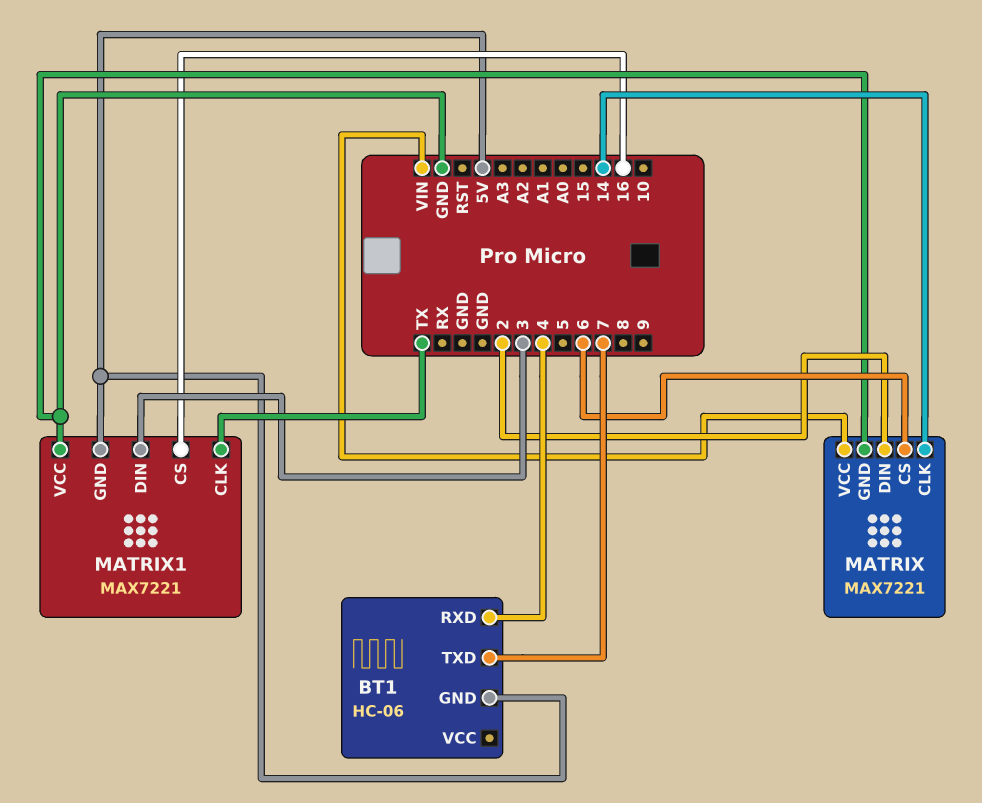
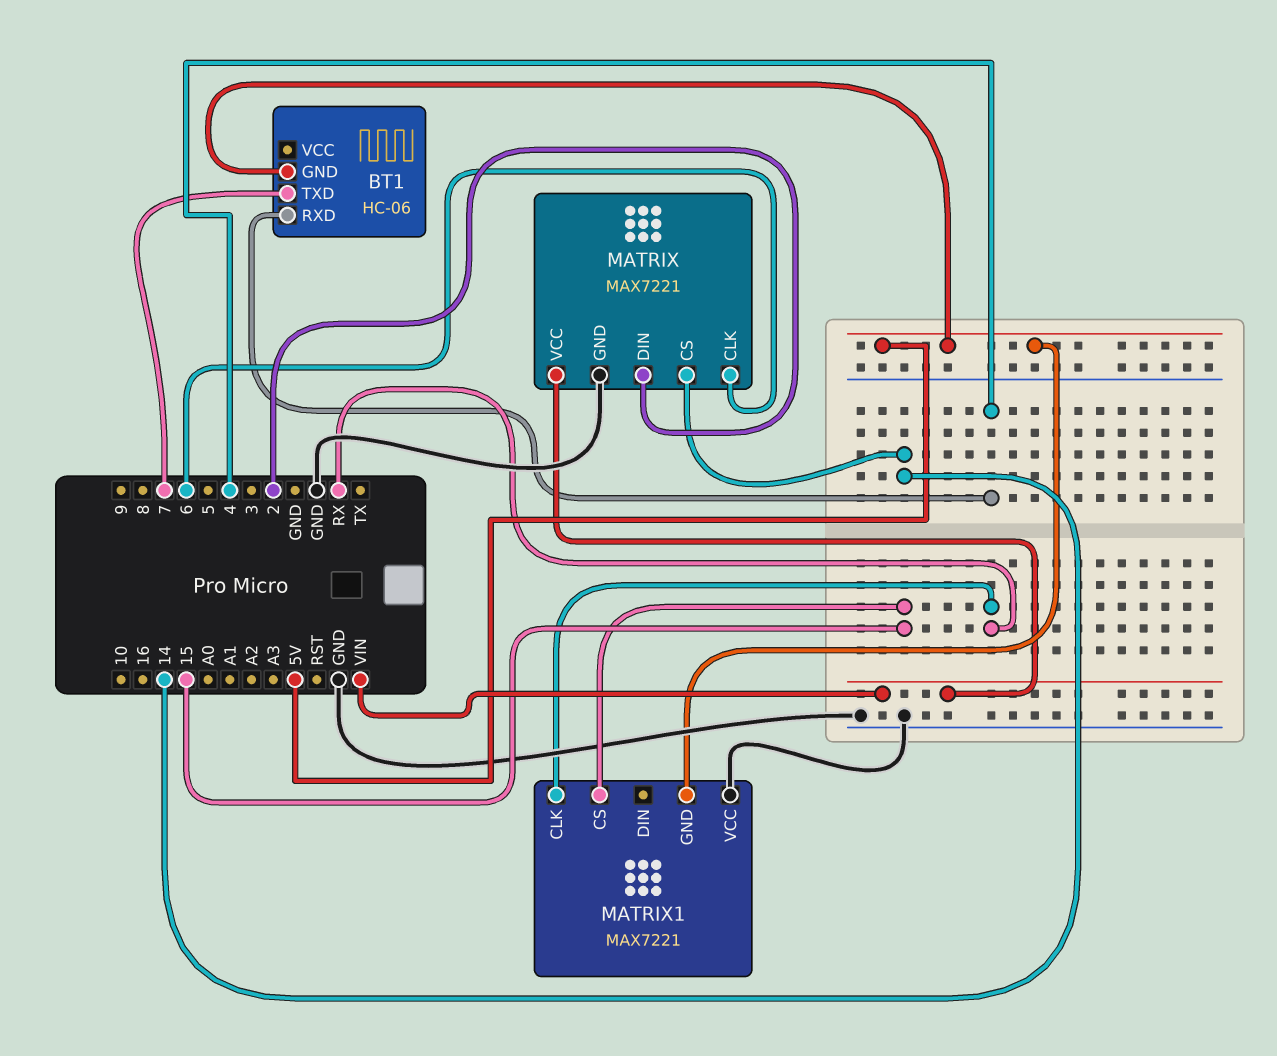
MATRIX pin CLK: 14 -> 6
MATRIX pin CS: 6 -> 14
MATRIX1 pin CLK: TX -> RX
MATRIX1 pin CS: 16 -> 15
MATRIX1 pin DIN: 3 -> none

